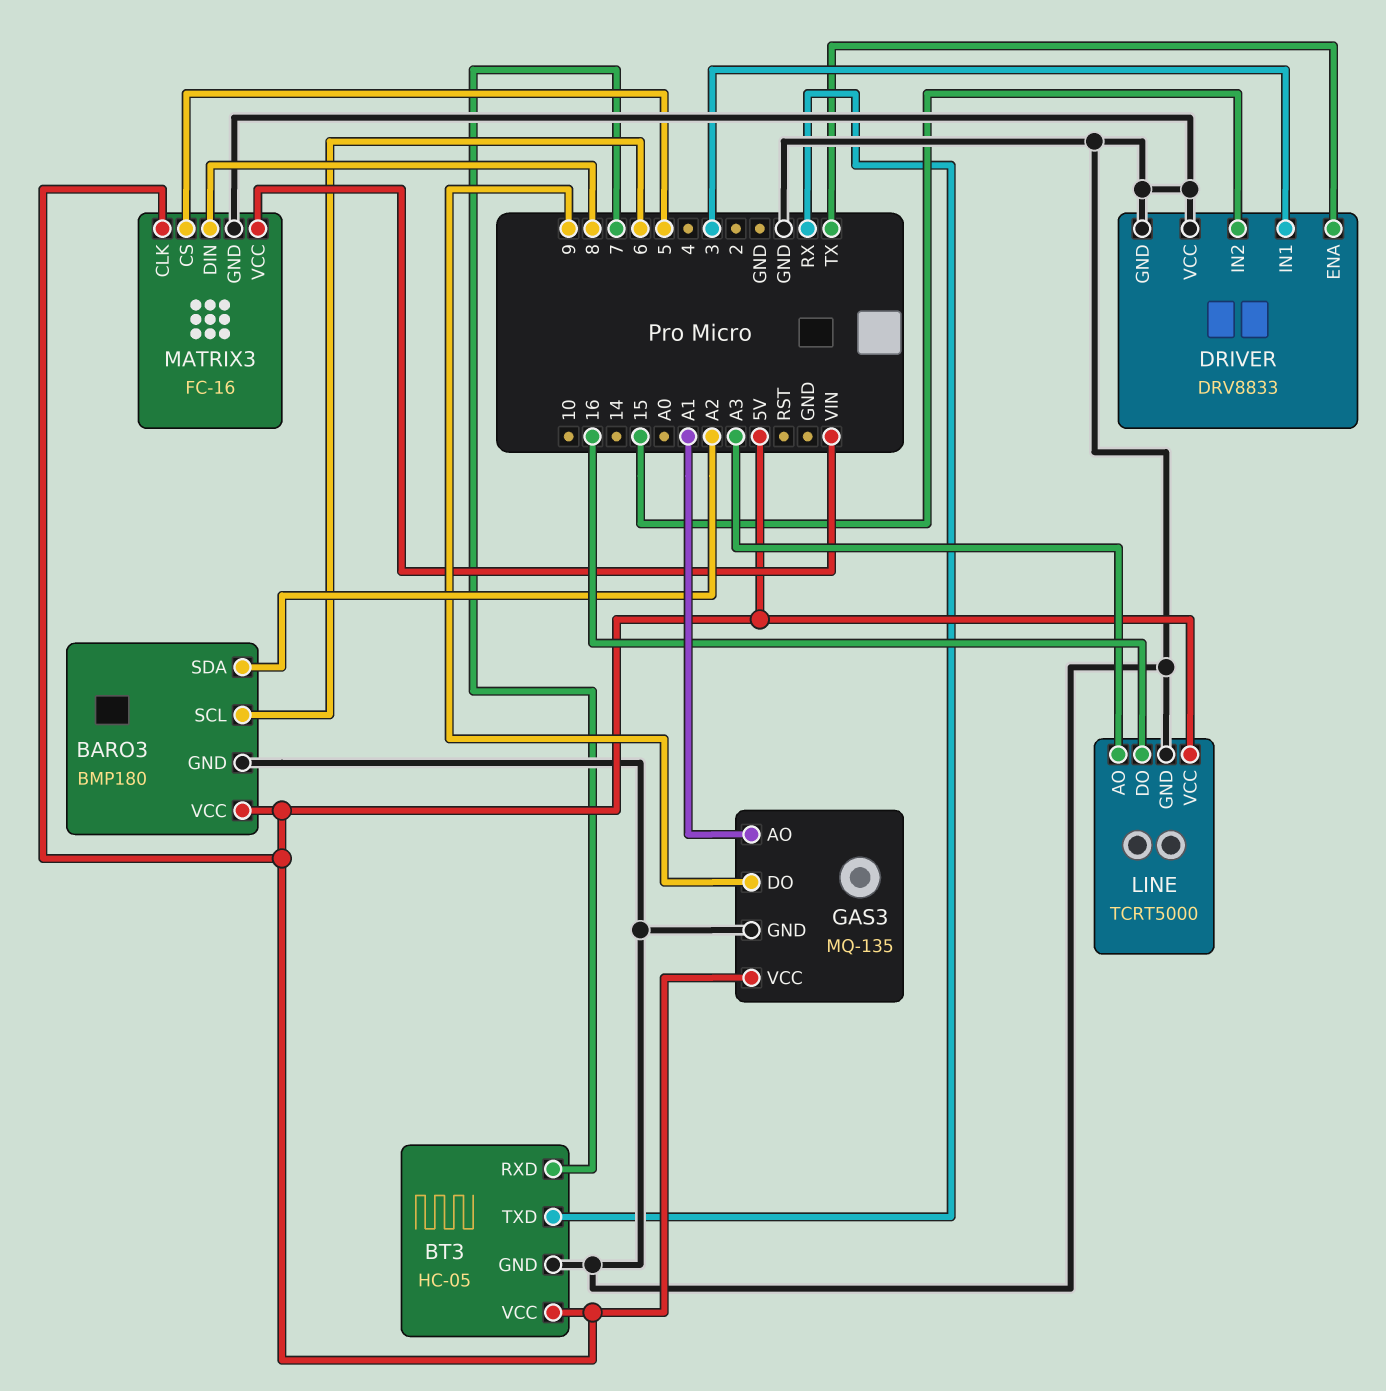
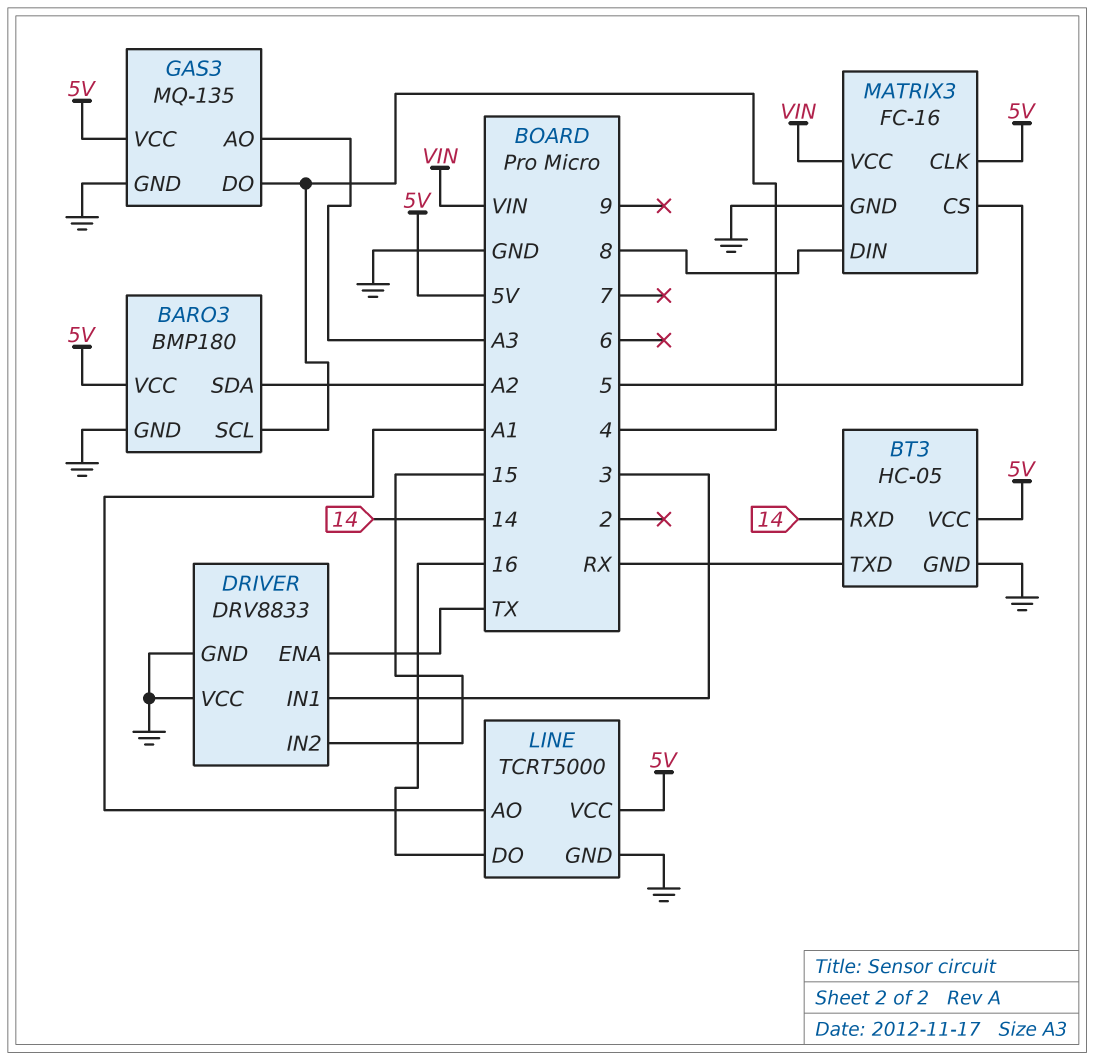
BARO3 pin SCL: 6 -> 4
BT3 pin RXD: 7 -> 14
GAS3 pin AO: A1 -> A3
GAS3 pin DO: 9 -> 4
LINE pin AO: A3 -> A1

